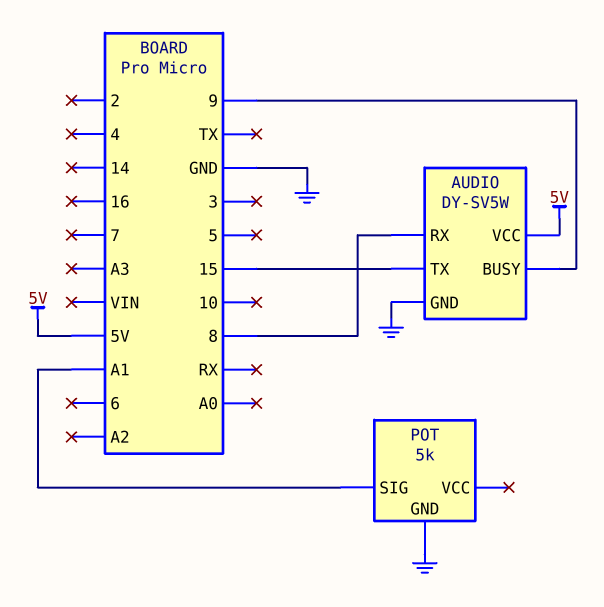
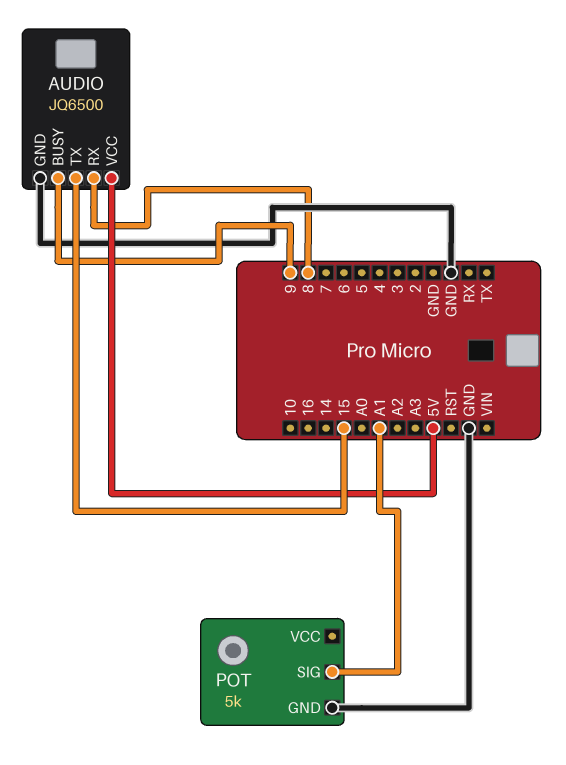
AUDIO: DY-SV5W -> JQ6500

